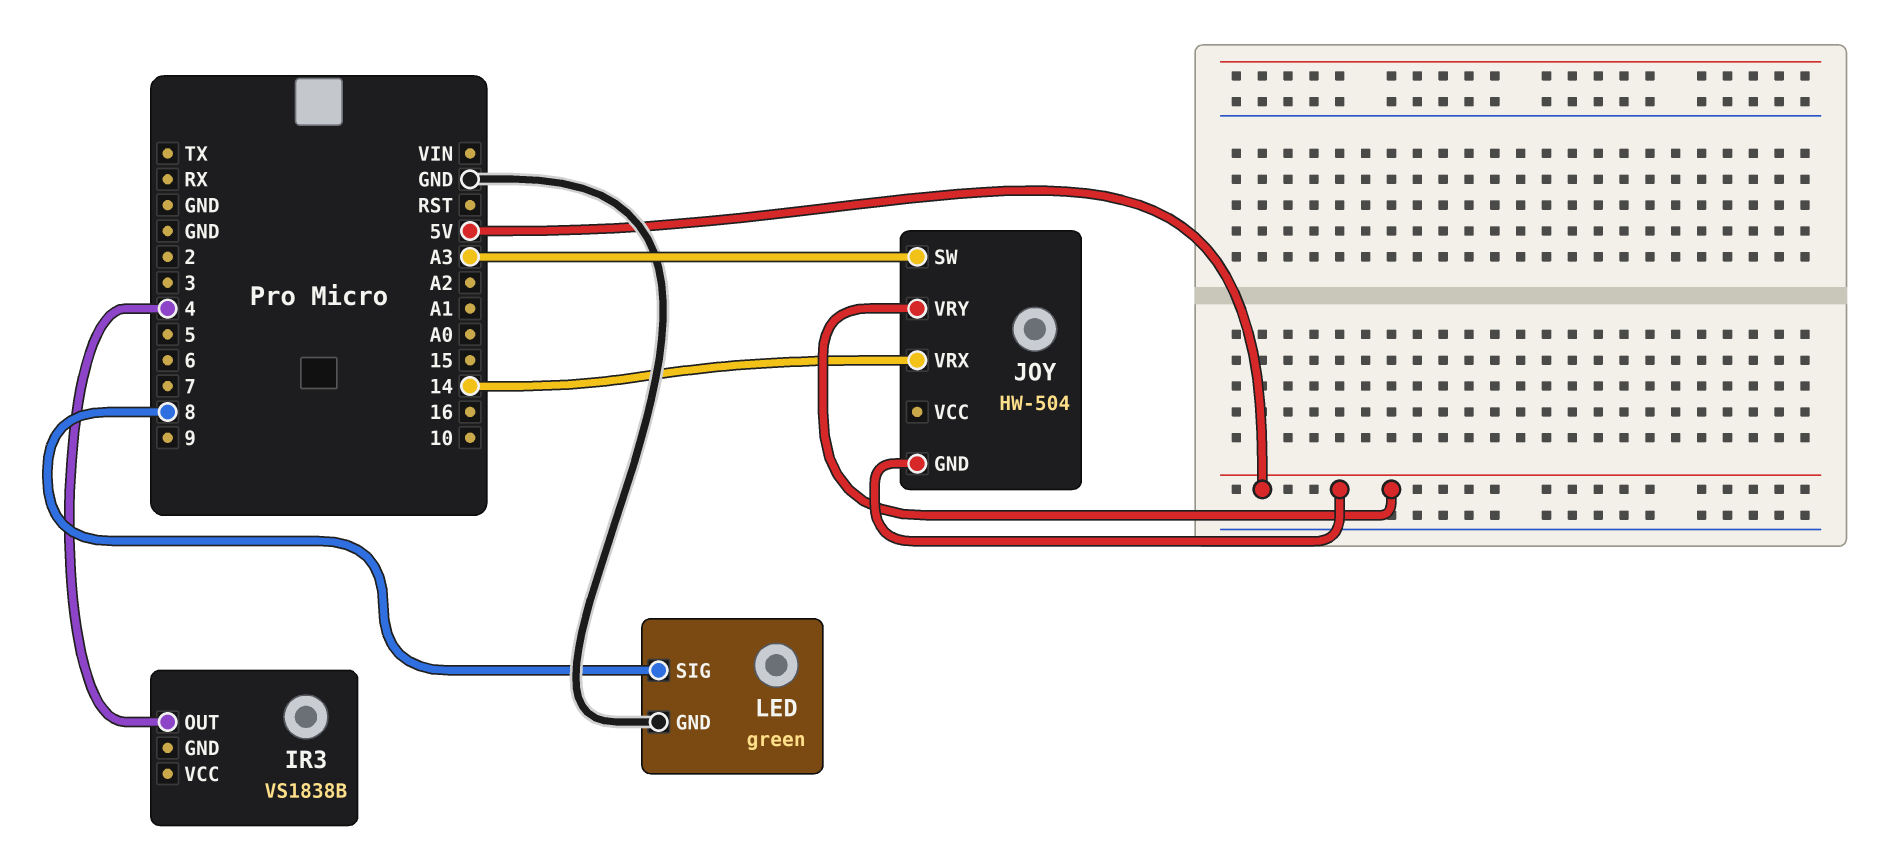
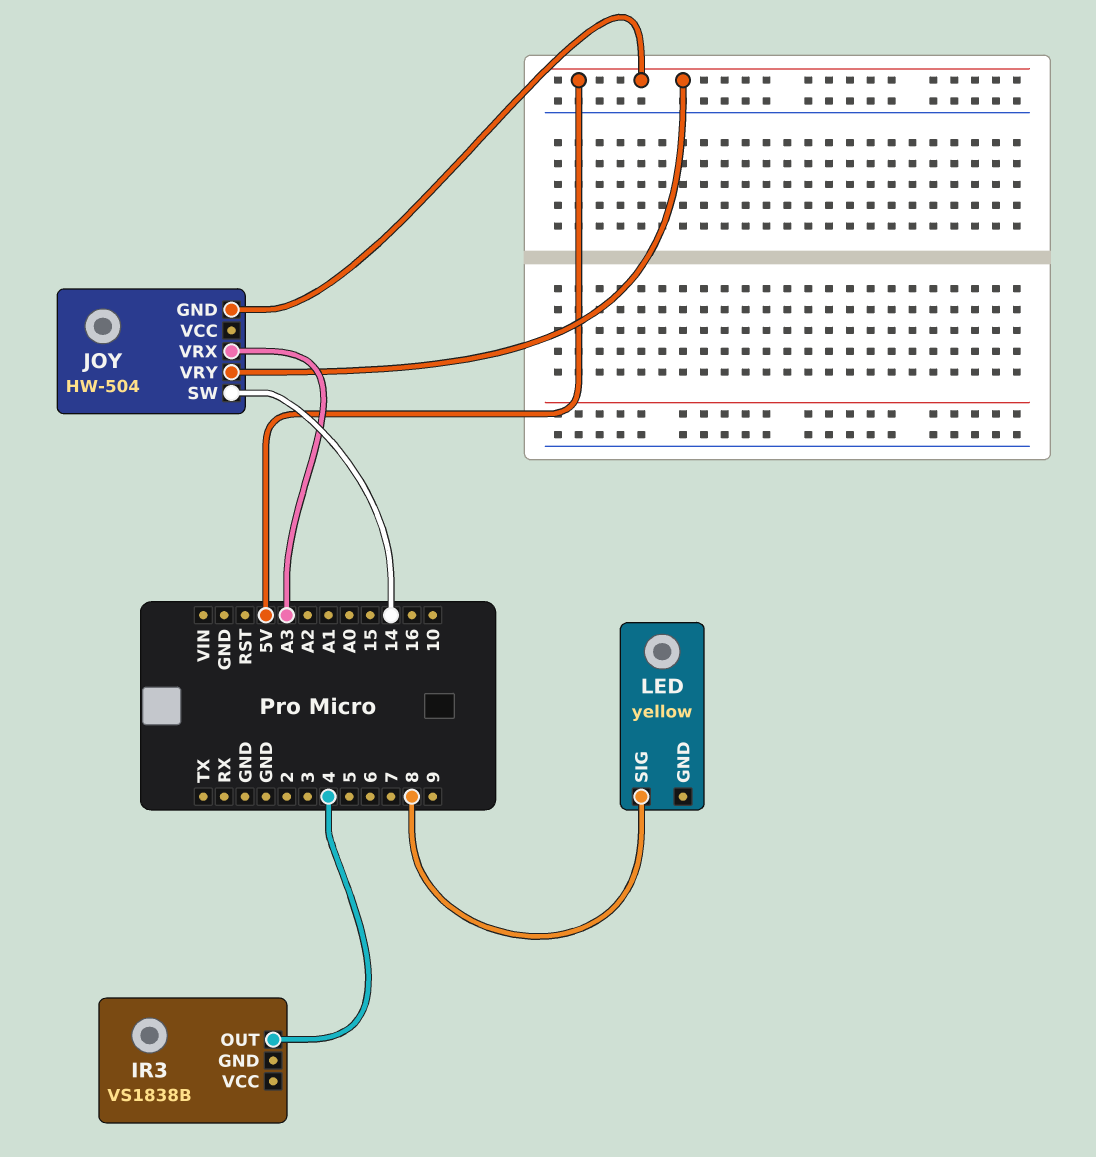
JOY pin SW: A3 -> 14
JOY pin VRX: 14 -> A3
LED: green -> yellow
LED pin GND: GND -> none

